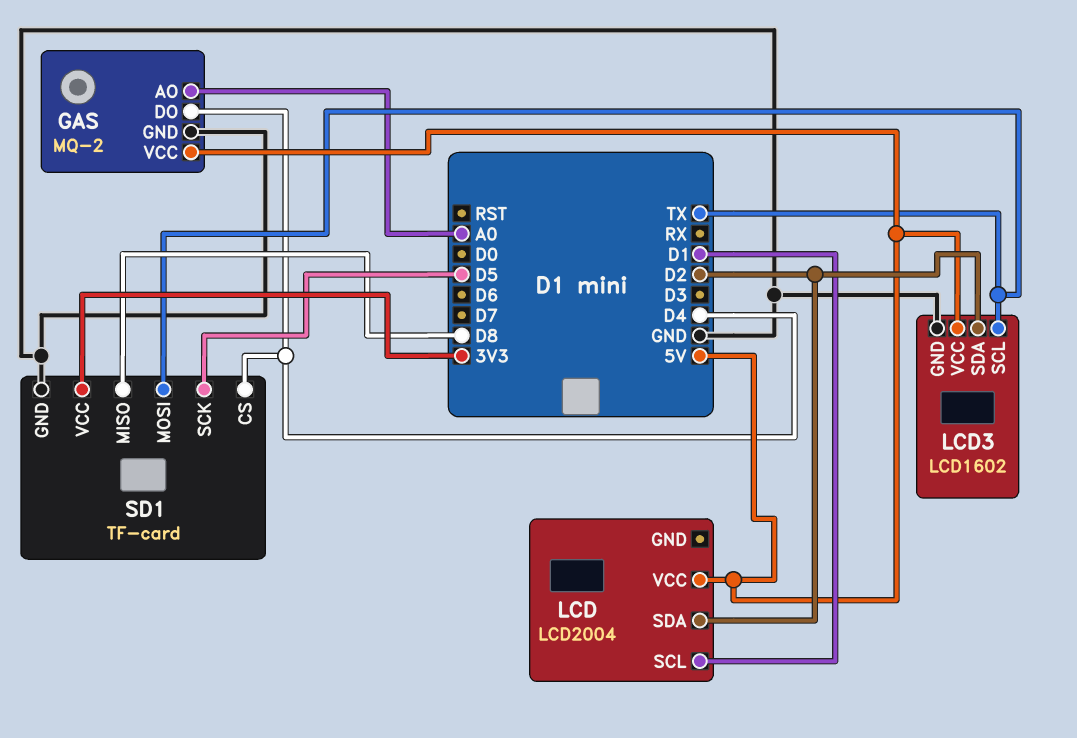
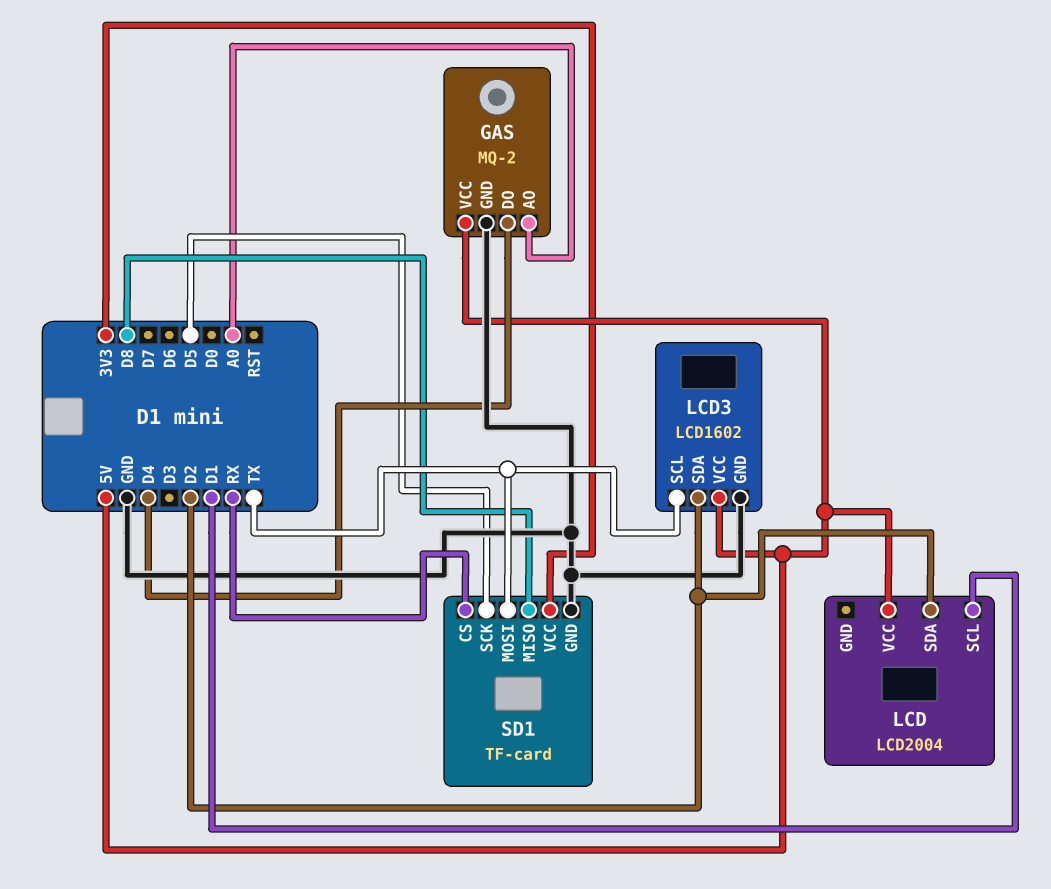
SD1 pin CS: D4 -> RX

